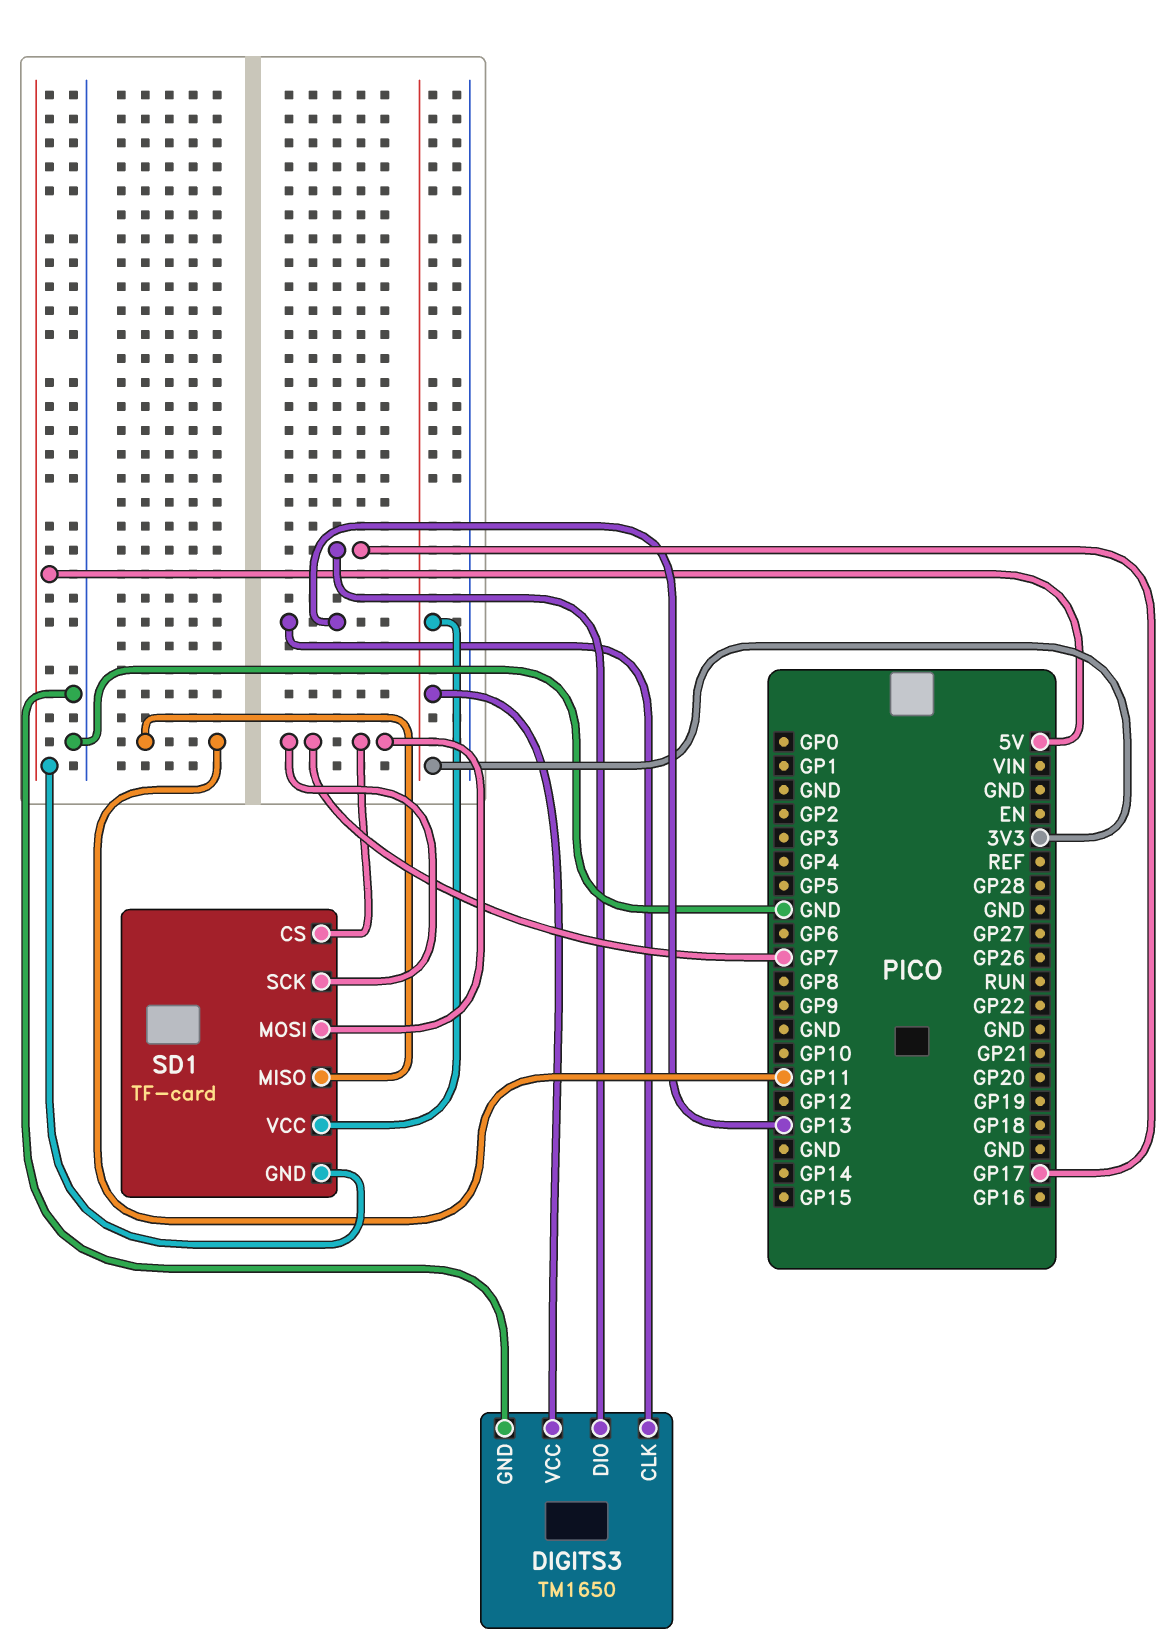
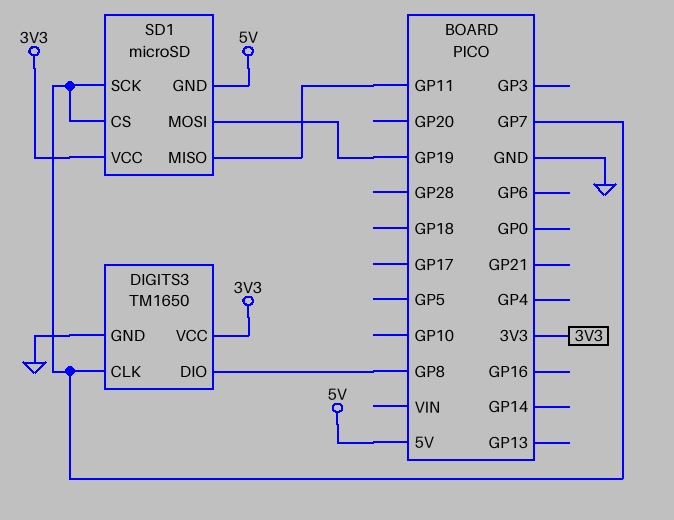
DIGITS3 pin CLK: GP13 -> GP7
DIGITS3 pin DIO: GP17 -> GP8
SD1: TF-card -> microSD
SD1 pin MOSI: GP7 -> GP19

